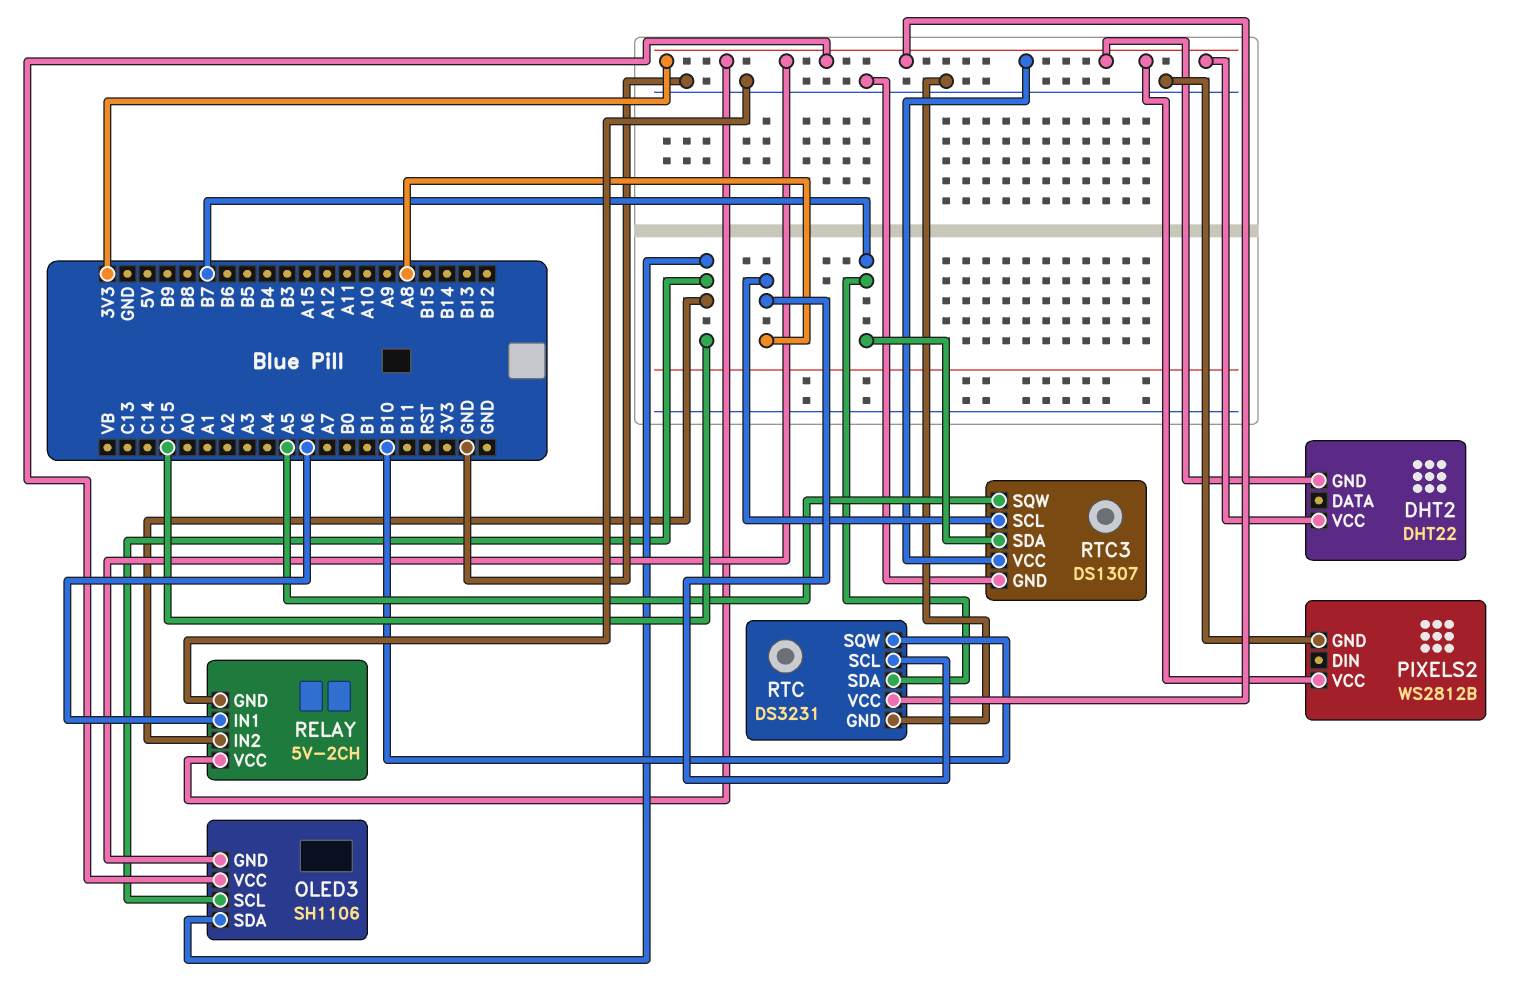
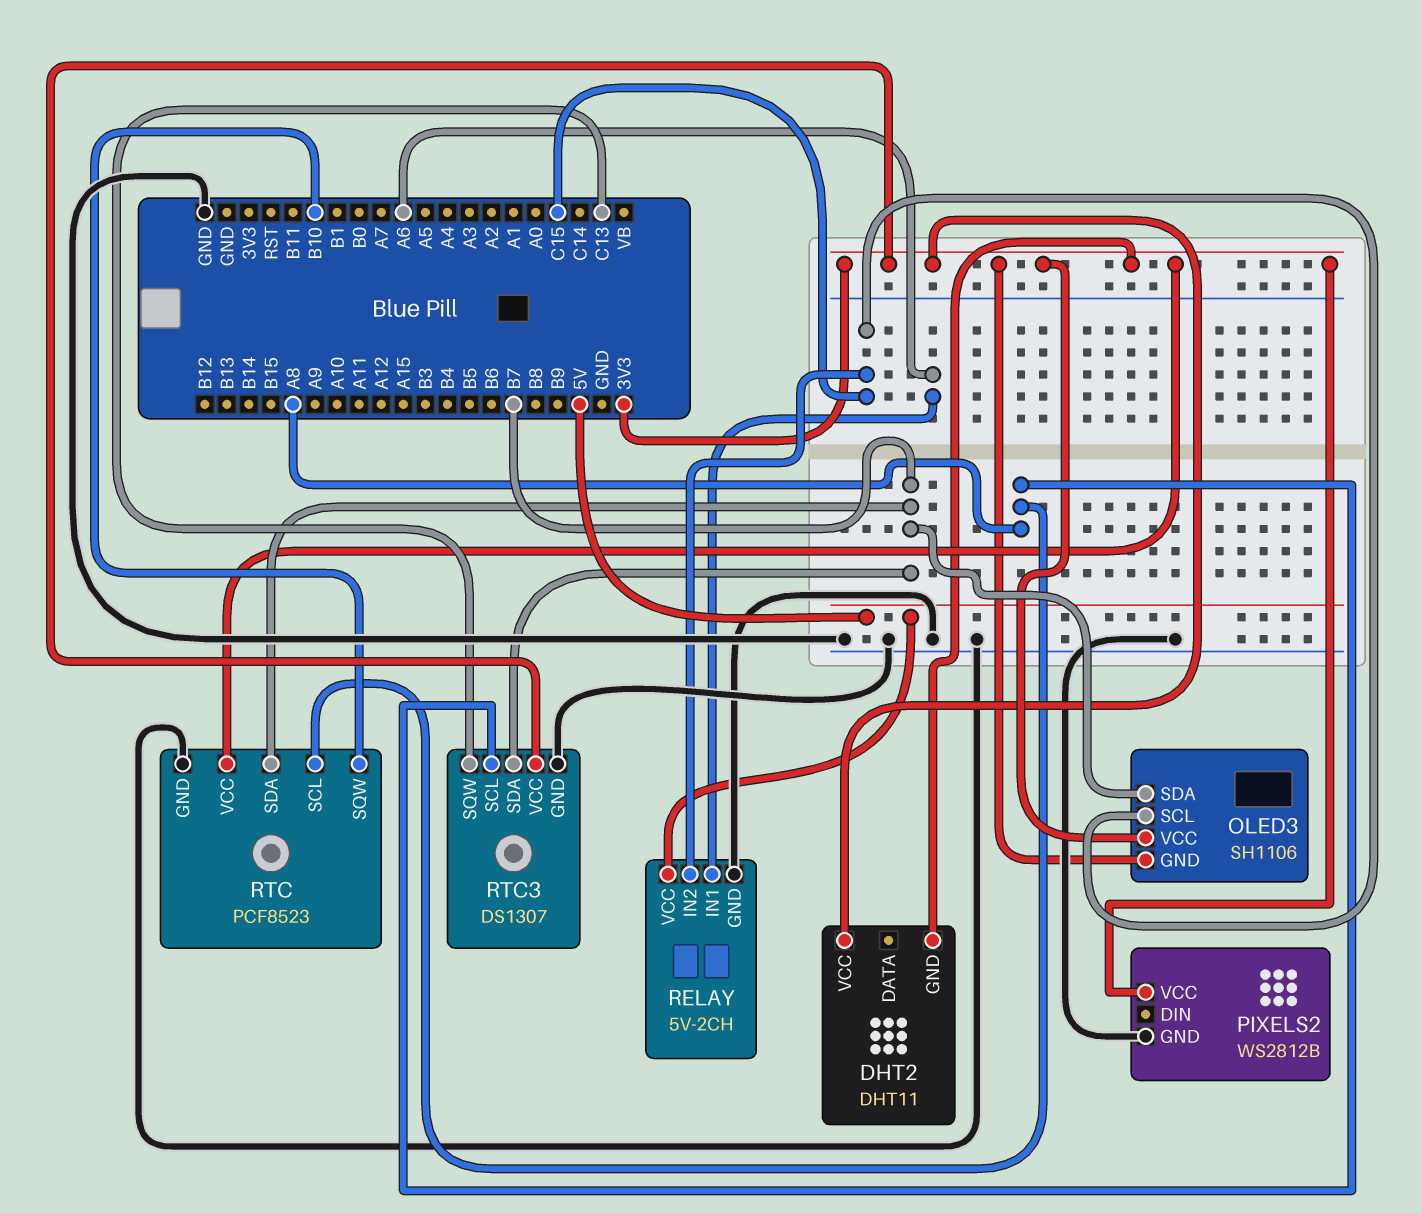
DHT2: DHT22 -> DHT11
OLED3 pin SDA: C15 -> B7
RELAY pin VCC: 3V3 -> 5V
RTC: DS3231 -> PCF8523
RTC3 pin SQW: A5 -> C13

